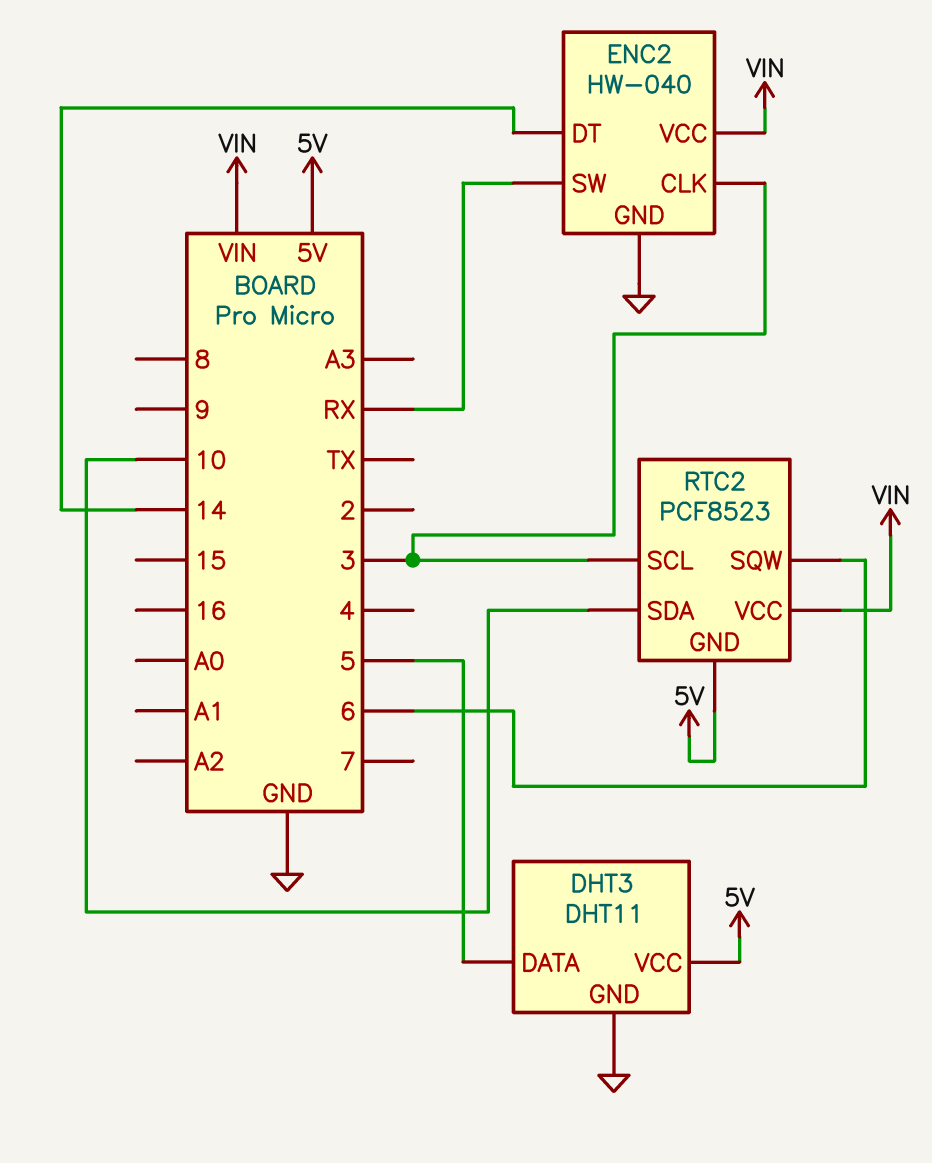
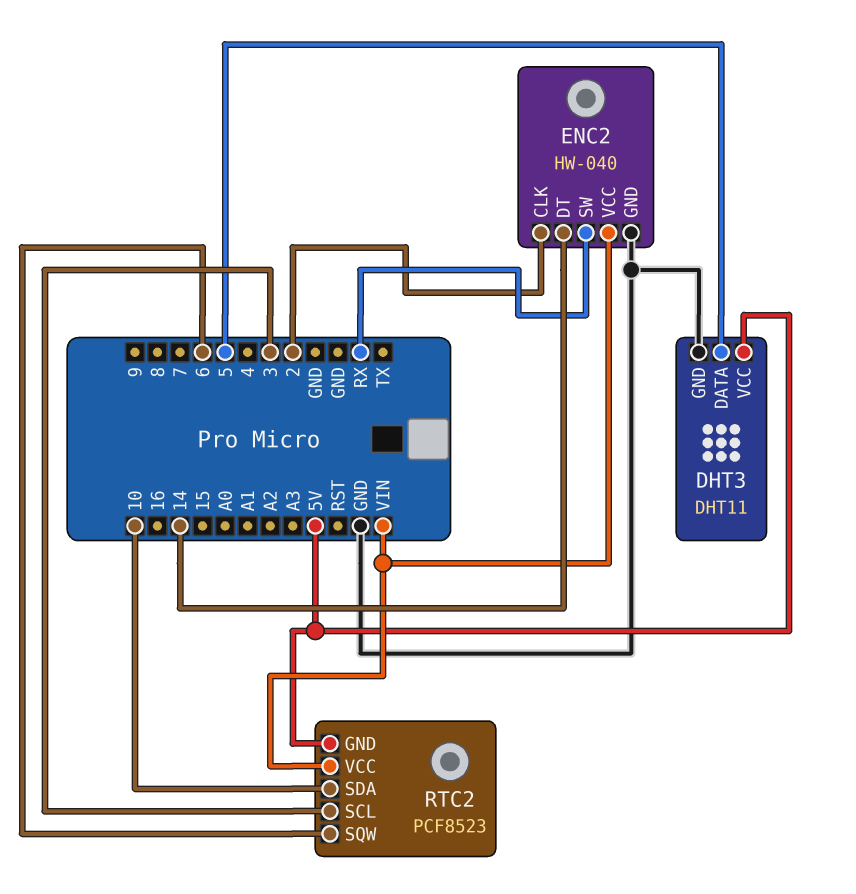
ENC2 pin CLK: 3 -> 2

